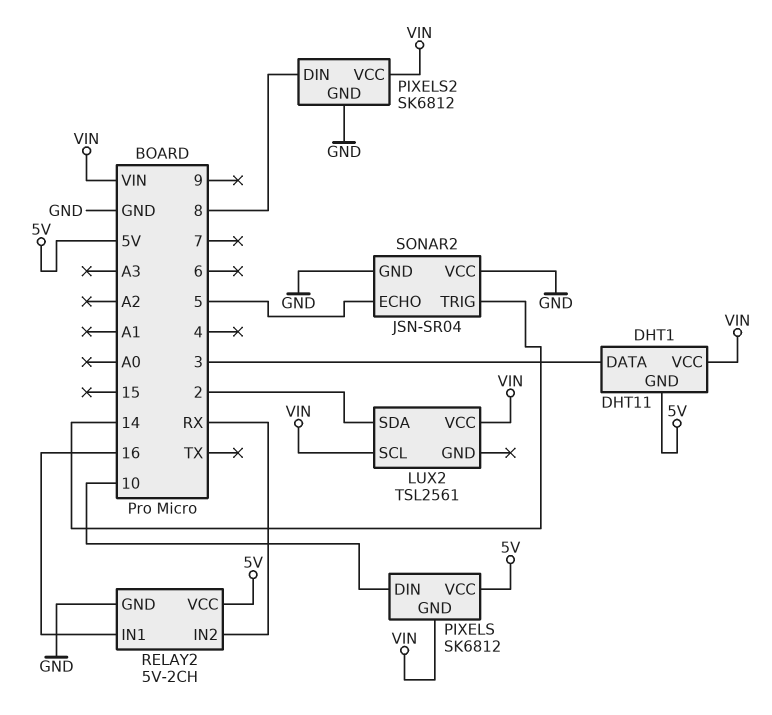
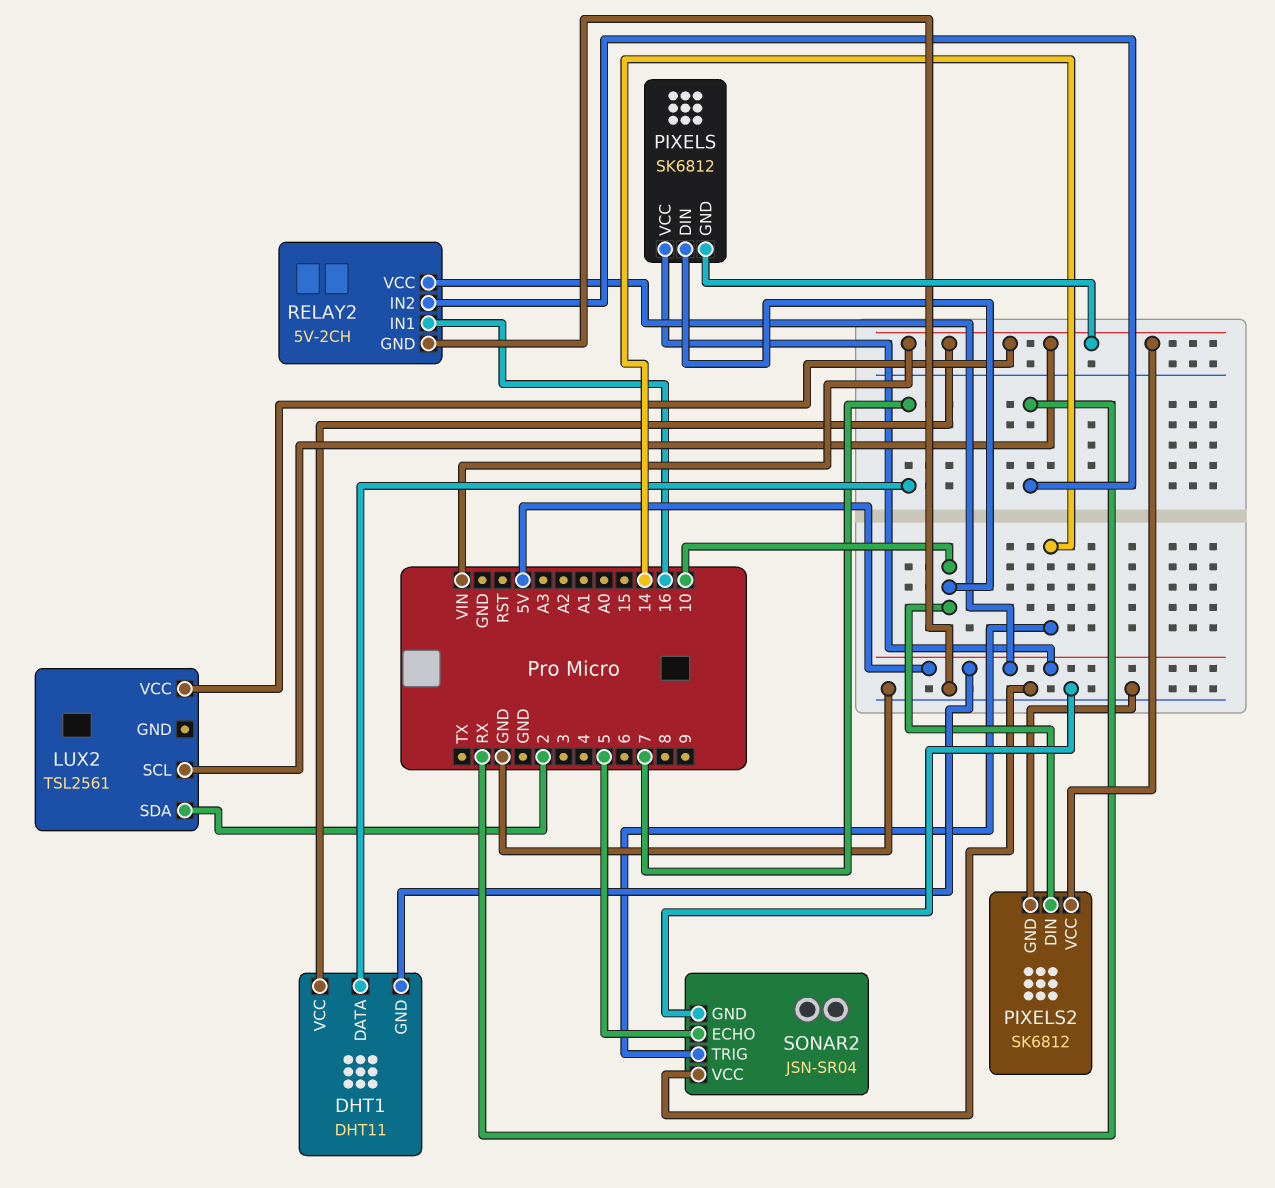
DHT1 pin DATA: 3 -> 7
PIXELS2 pin DIN: 8 -> 10

